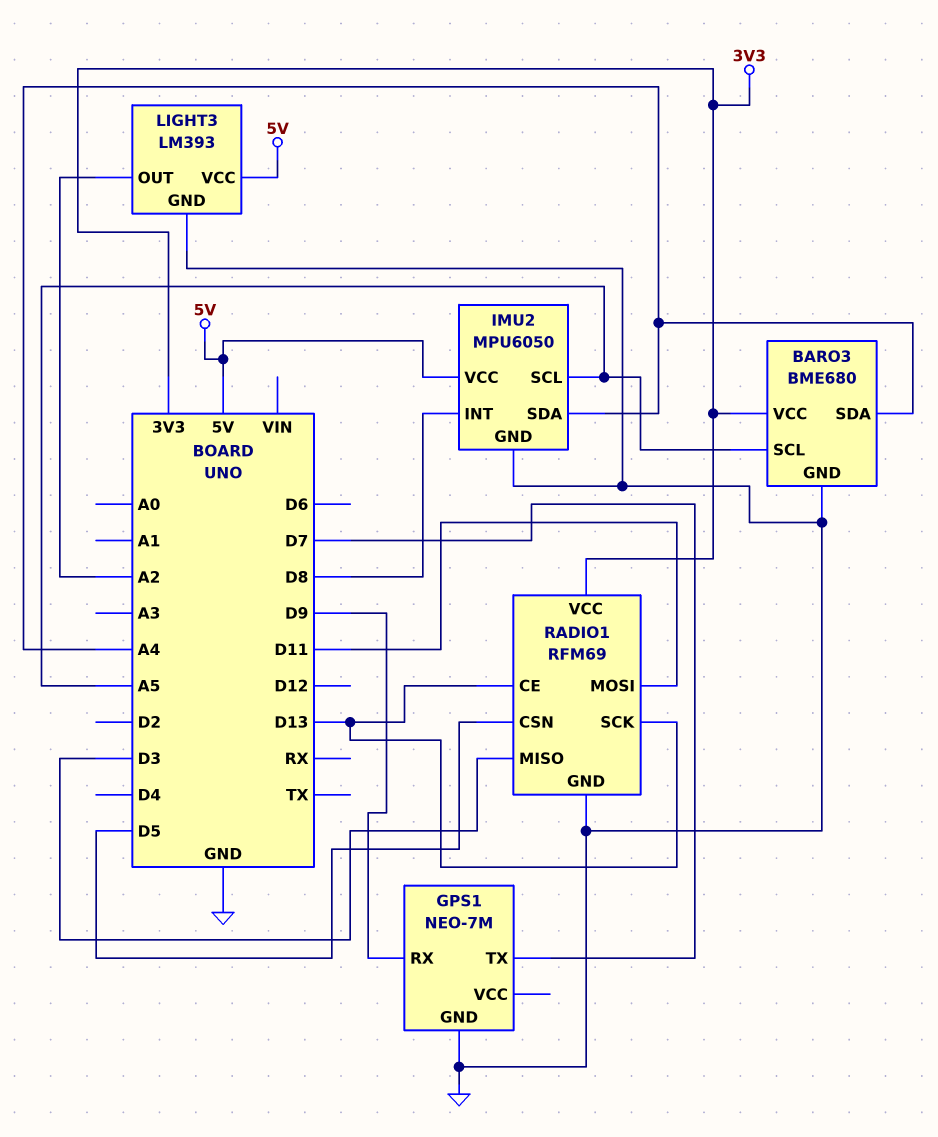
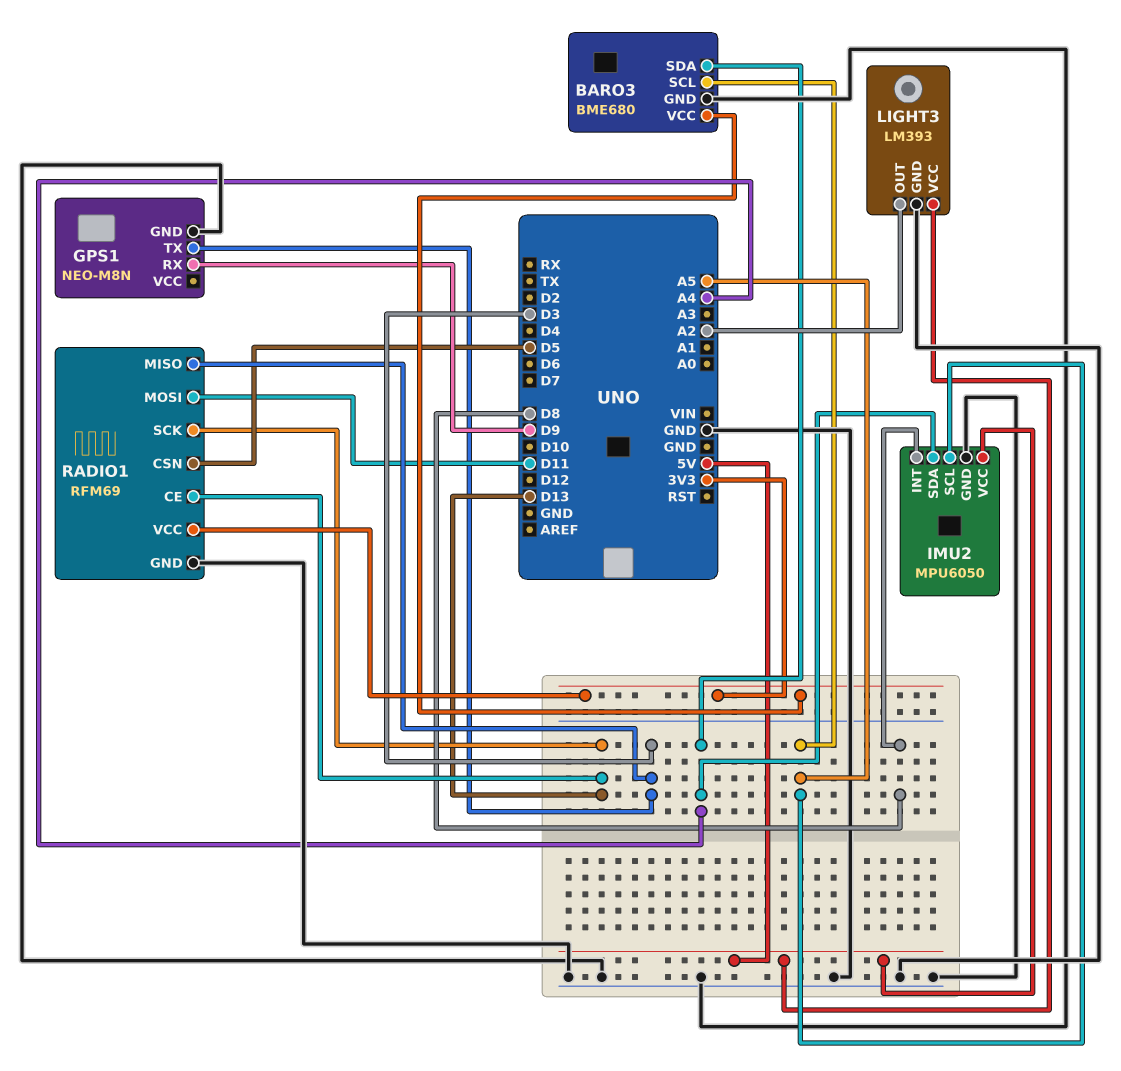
GPS1: NEO-7M -> NEO-M8N
GPS1 pin TX: D7 -> D3

